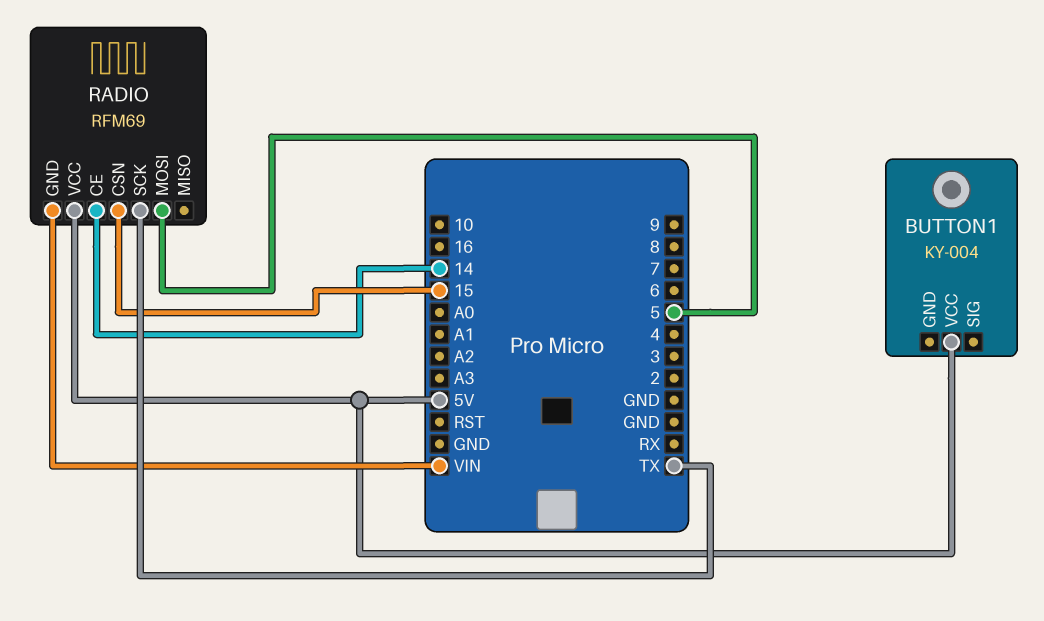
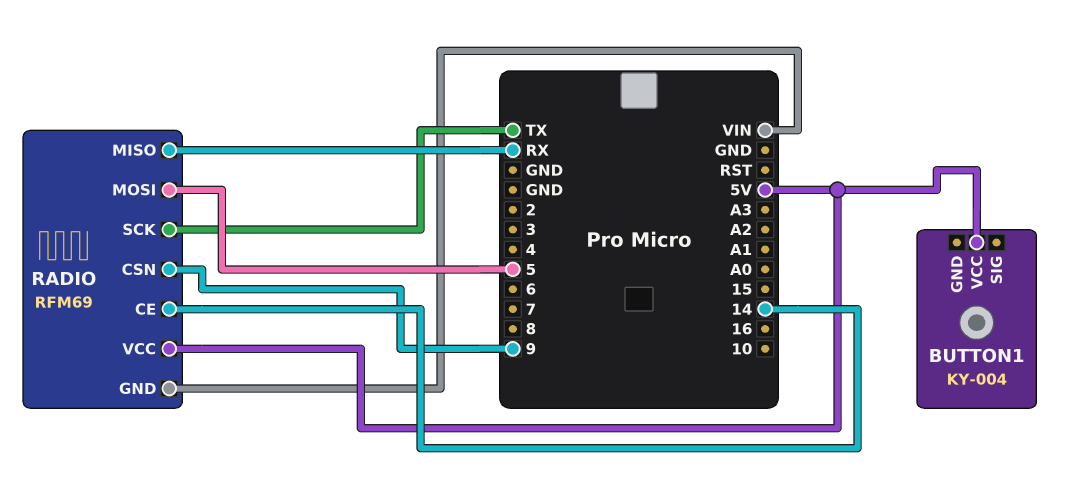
RADIO pin CSN: 15 -> 9
RADIO pin MISO: none -> RX

